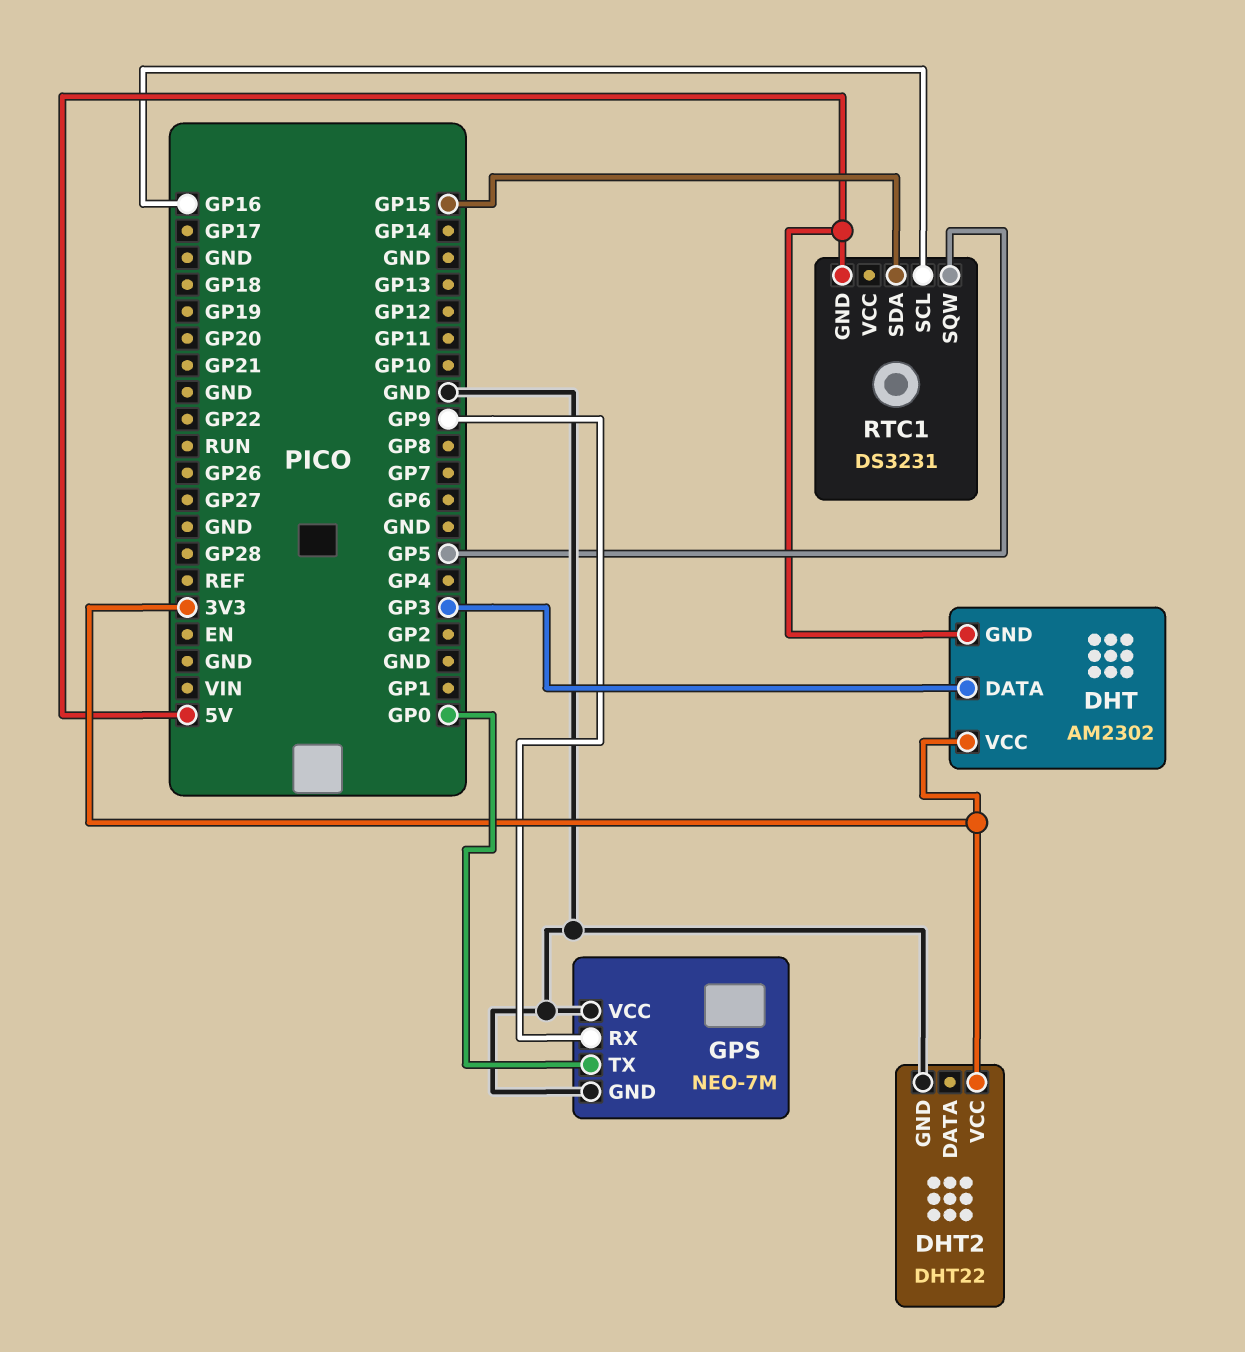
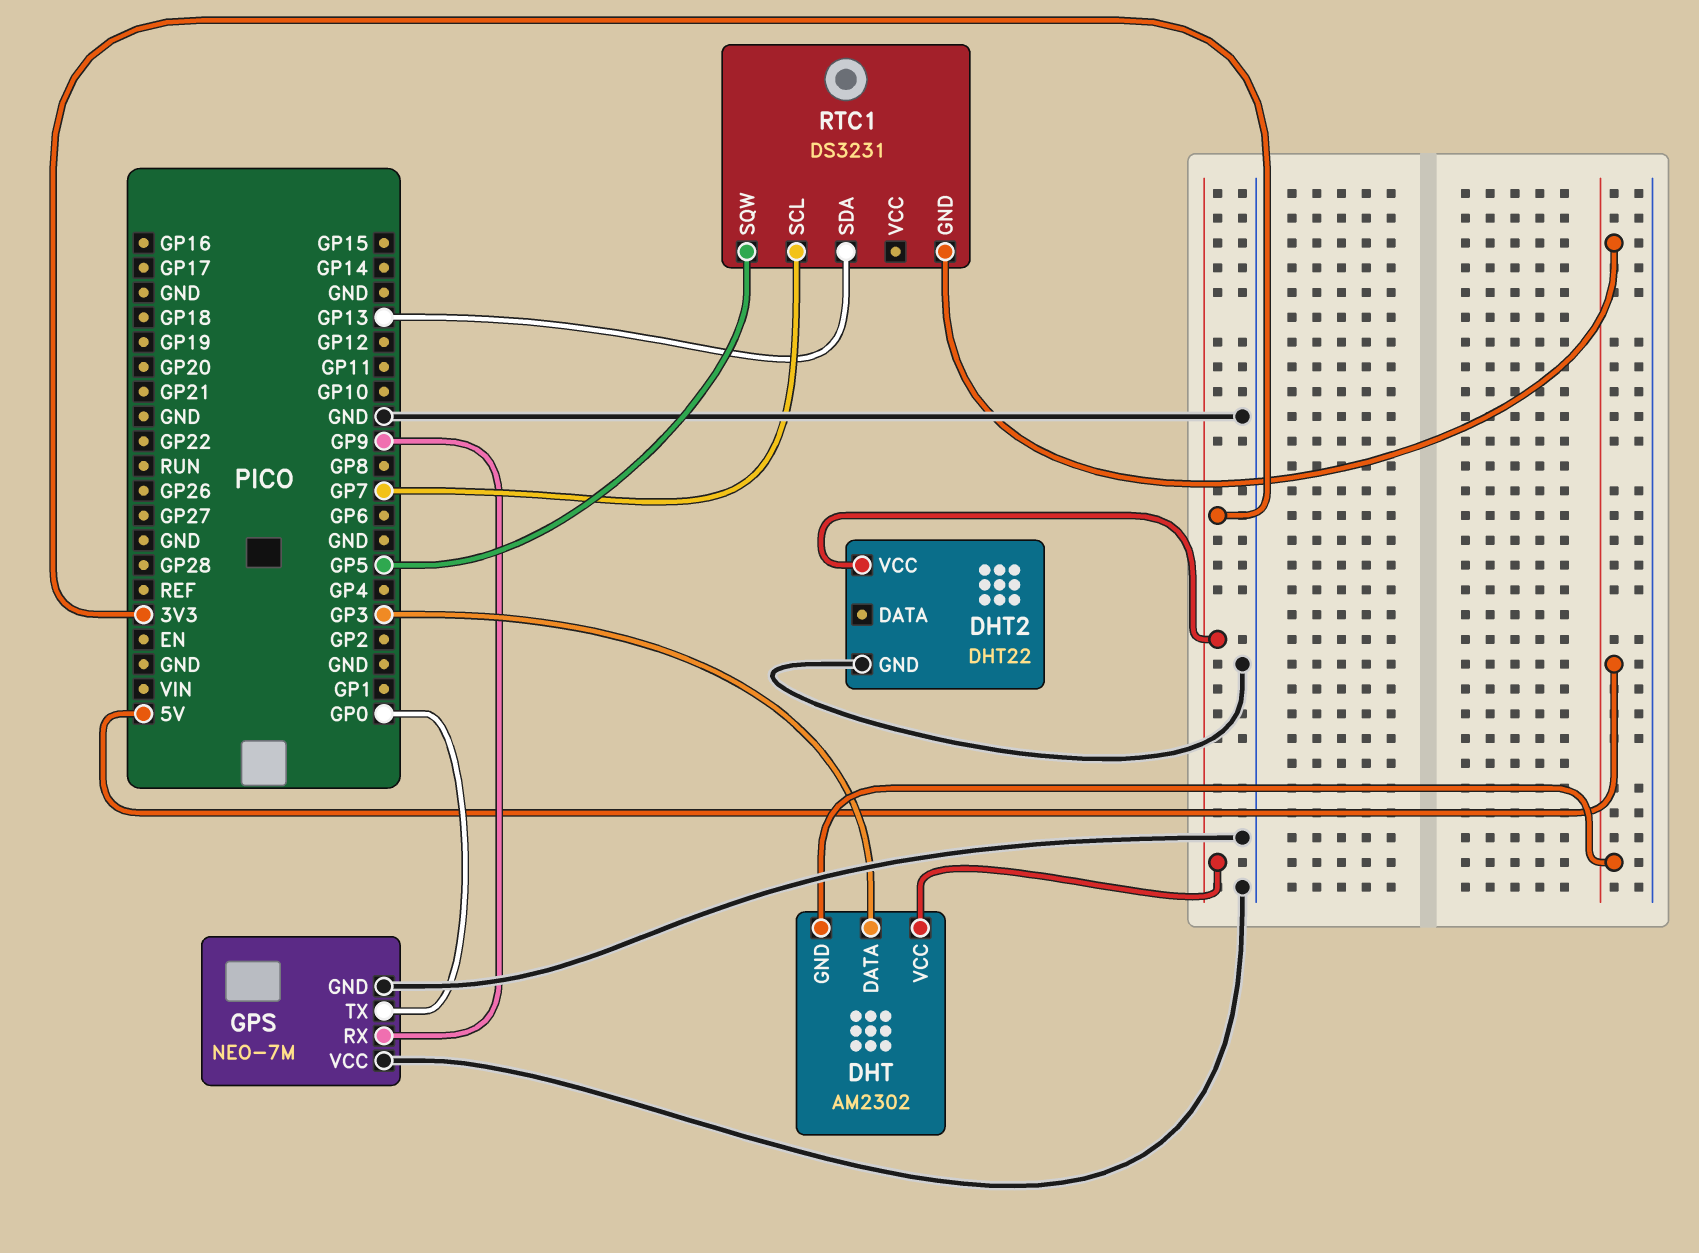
RTC1 pin SCL: GP16 -> GP7
RTC1 pin SDA: GP15 -> GP13

